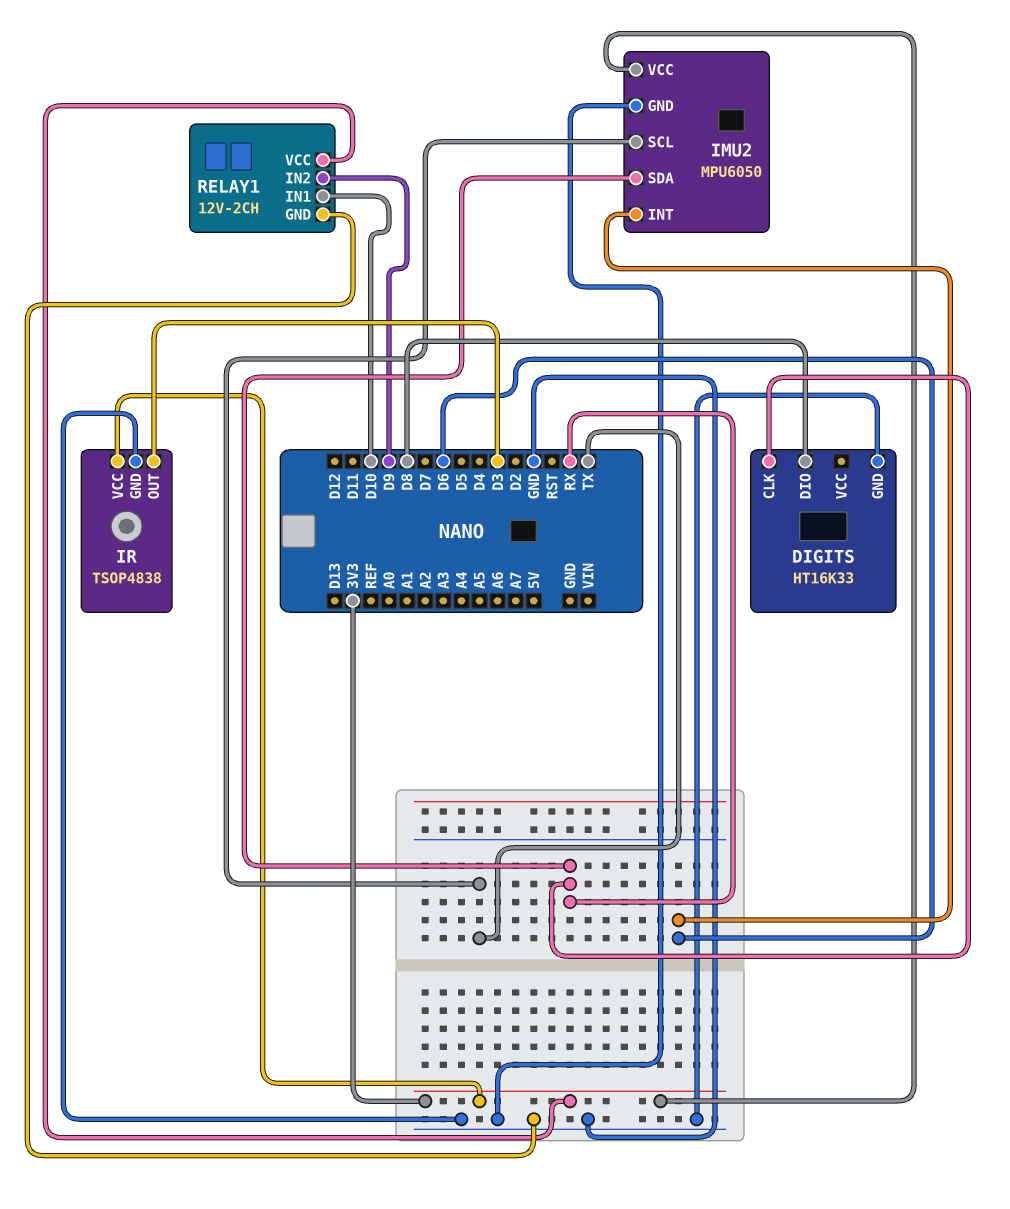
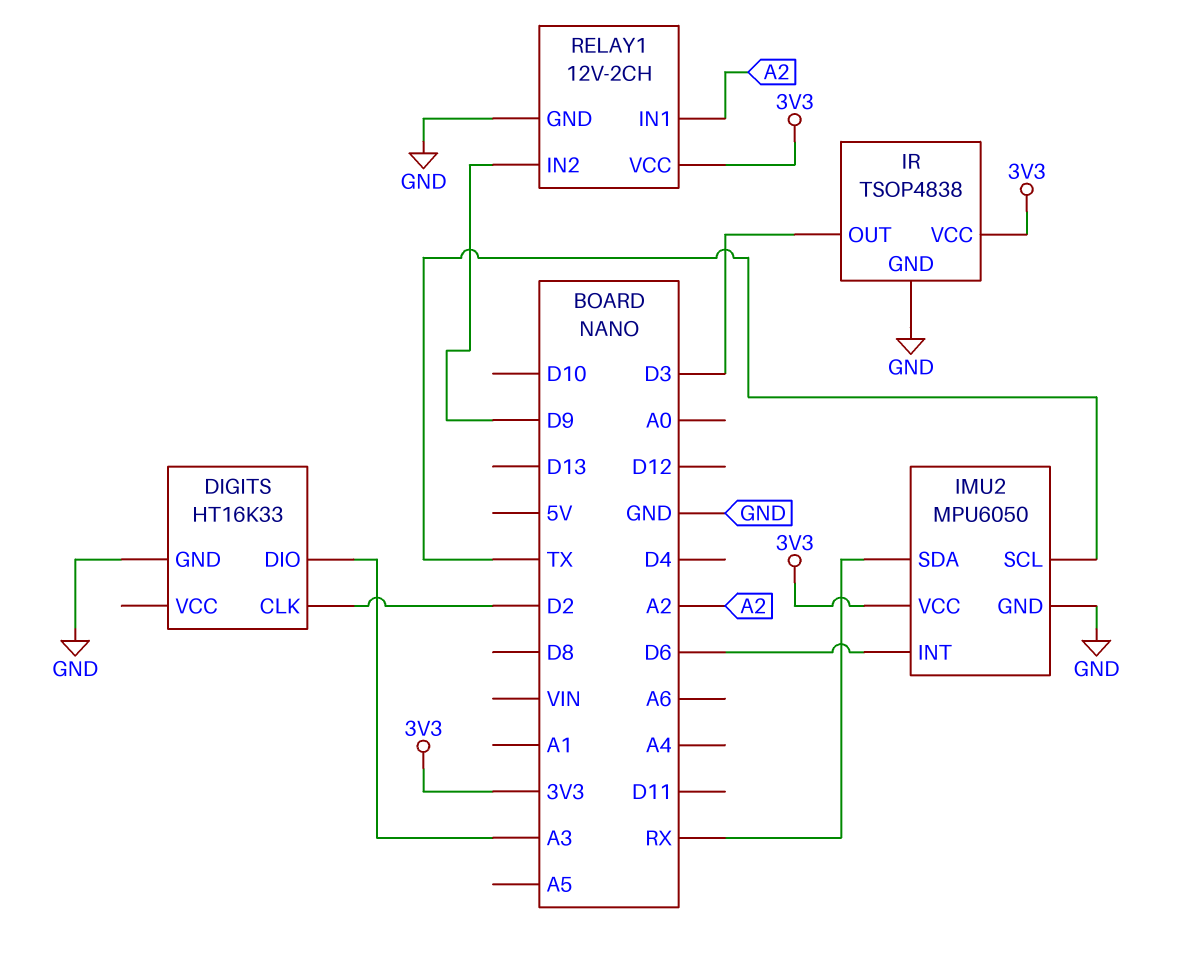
DIGITS pin CLK: RX -> D2
DIGITS pin DIO: D8 -> A3
RELAY1 pin IN1: D10 -> A2

